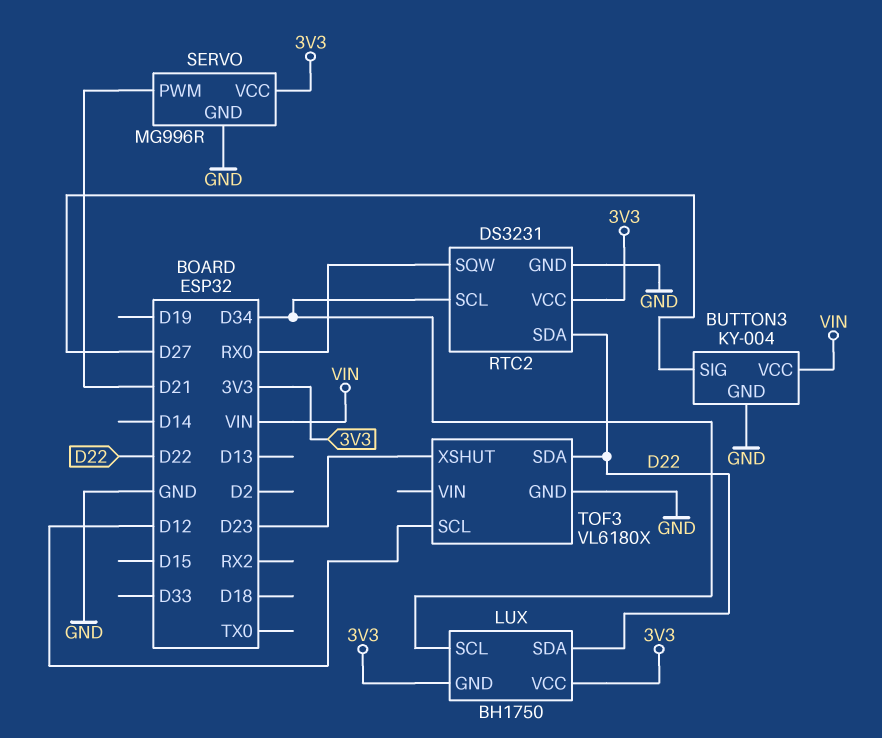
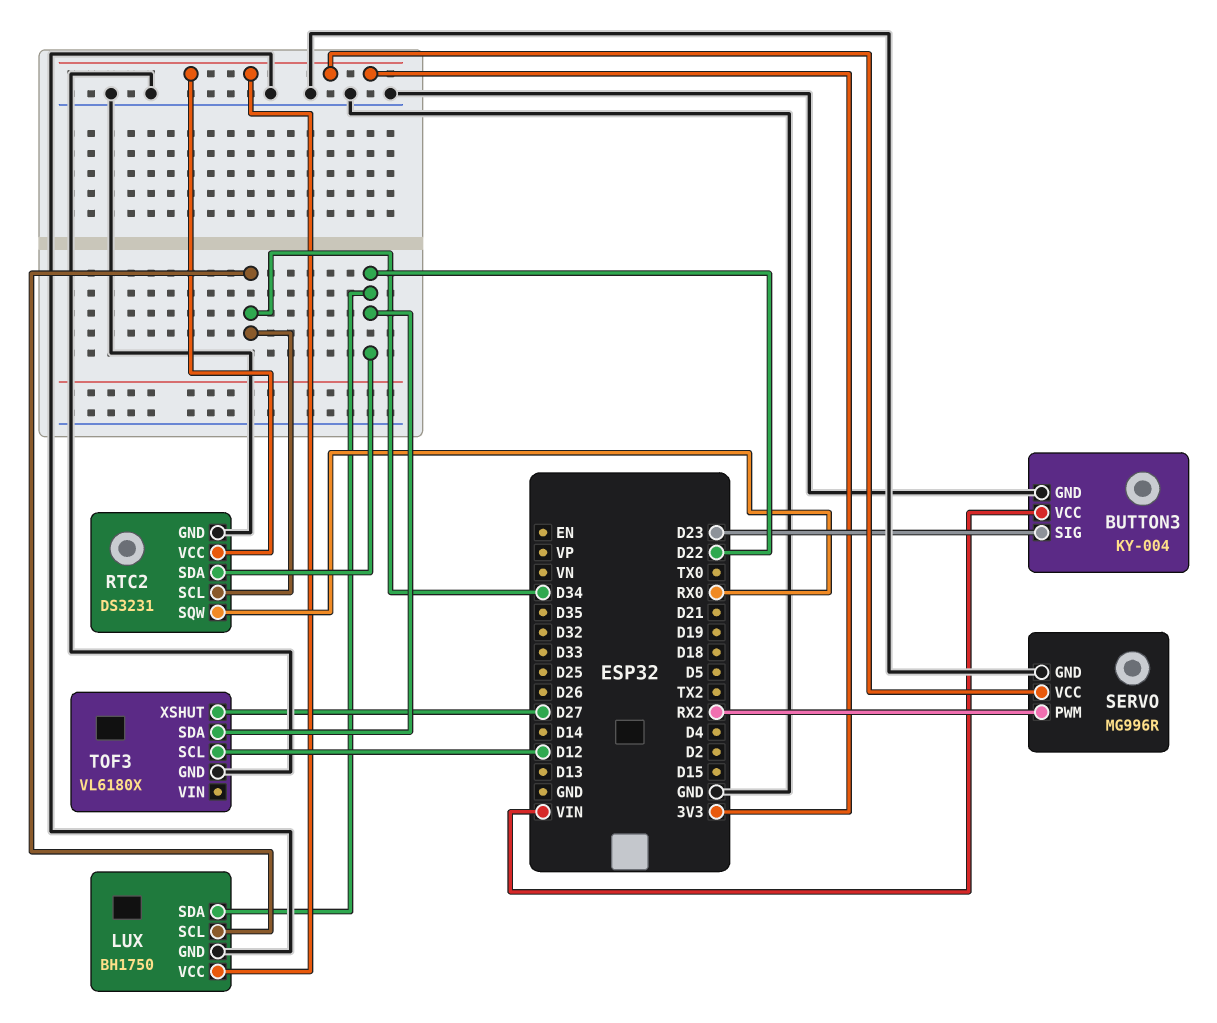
BUTTON3 pin SIG: D27 -> D23
LUX pin GND: 3V3 -> GND
SERVO pin PWM: D21 -> RX2
TOF3 pin XSHUT: D23 -> D27

